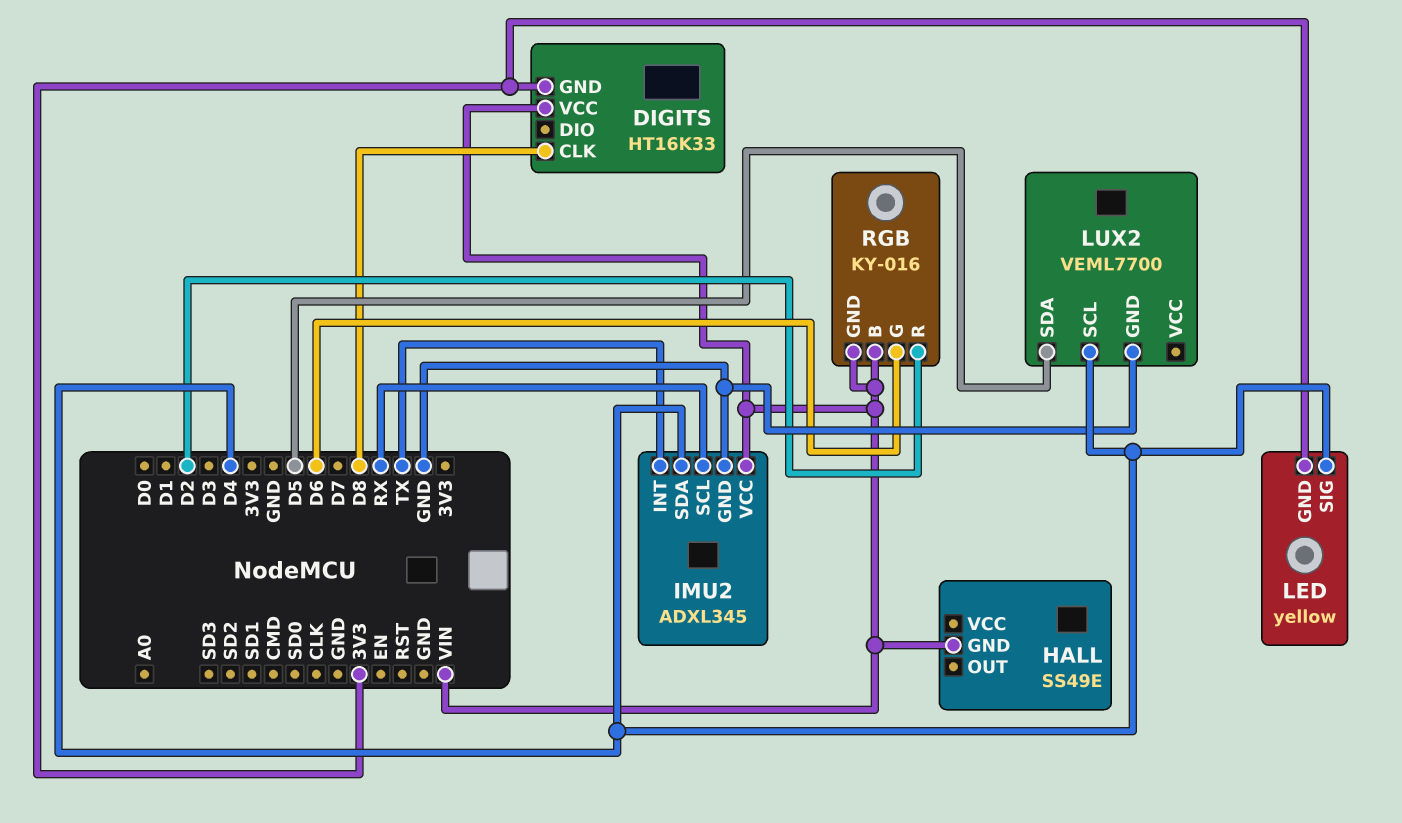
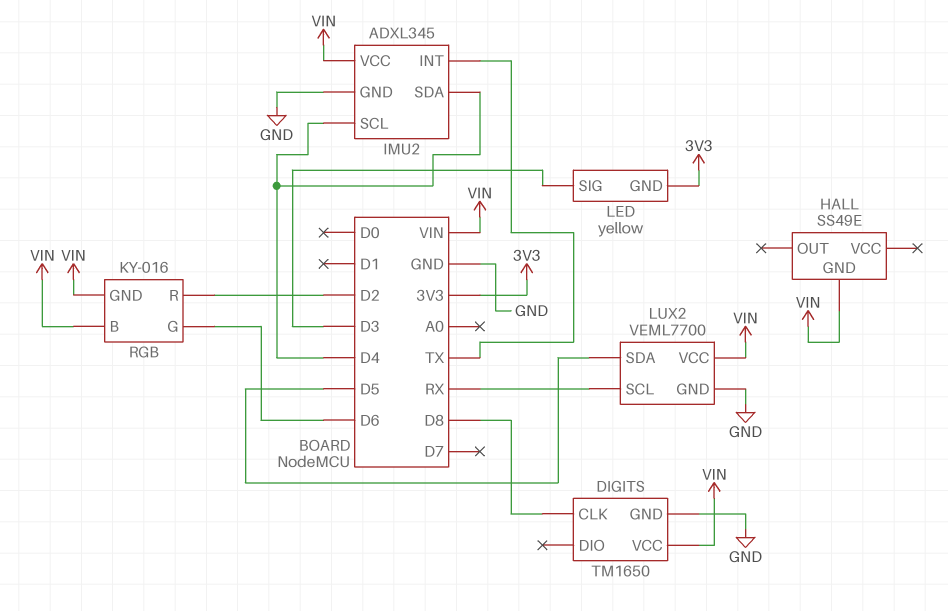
DIGITS: HT16K33 -> TM1650
DIGITS pin GND: 3V3 -> GND
IMU2 pin SCL: RX -> D4
LED pin SIG: D4 -> D3
LUX2 pin SCL: D4 -> RX
LUX2 pin VCC: none -> VIN

